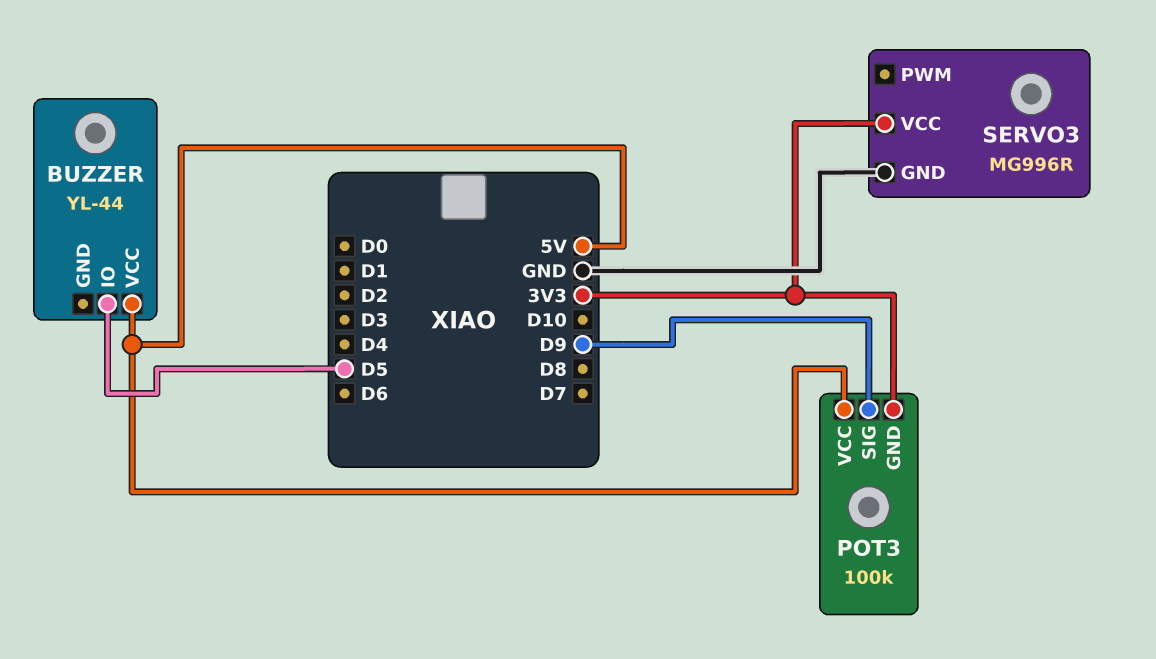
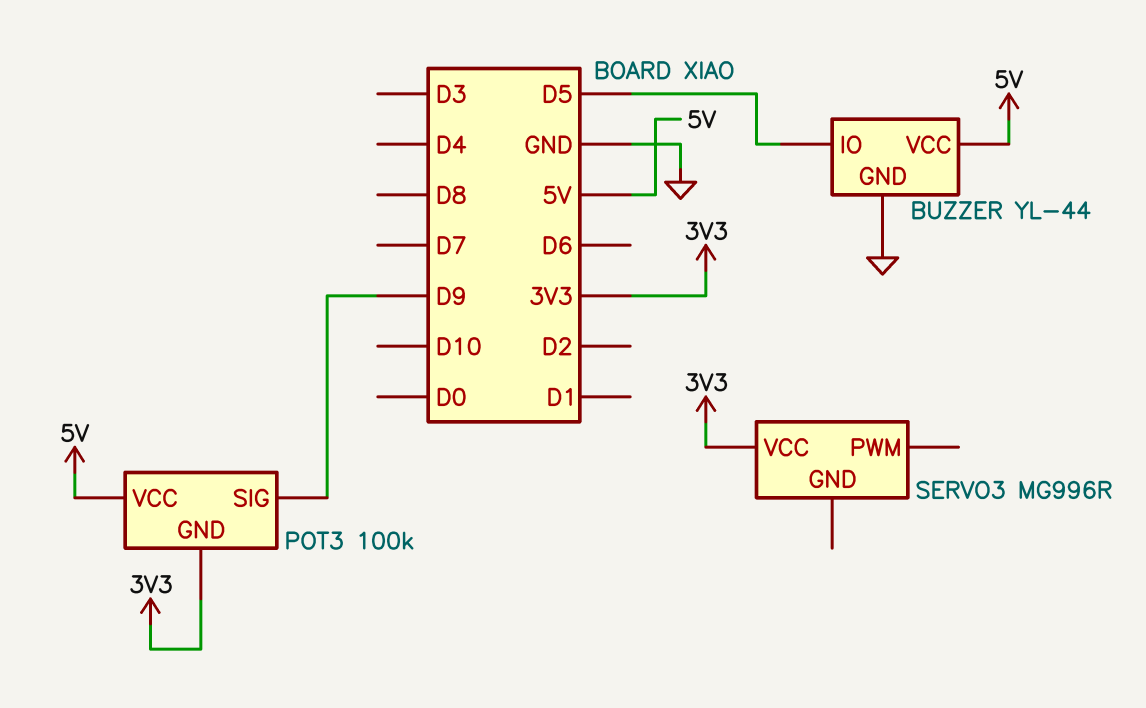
BUZZER pin GND: none -> GND
SERVO3 pin GND: GND -> none

